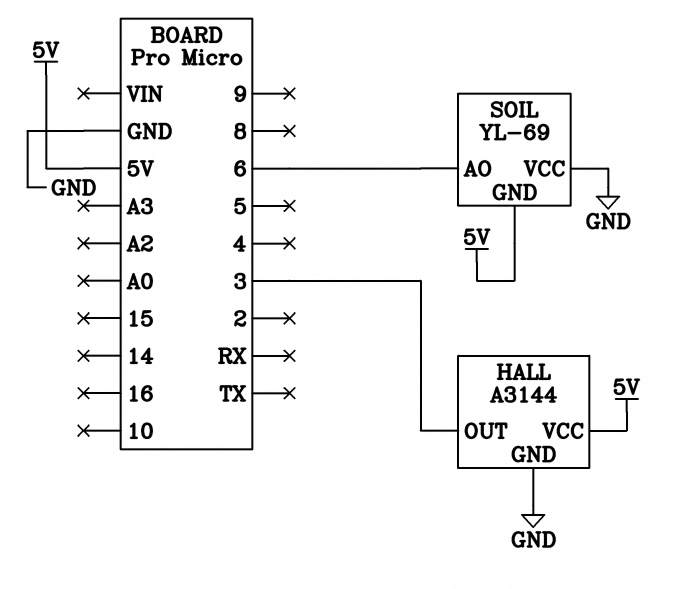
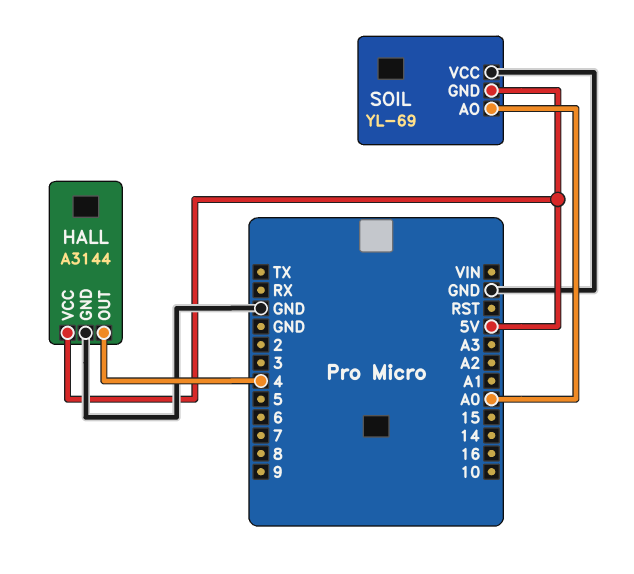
HALL pin OUT: 3 -> 4
SOIL pin AO: 6 -> A0

